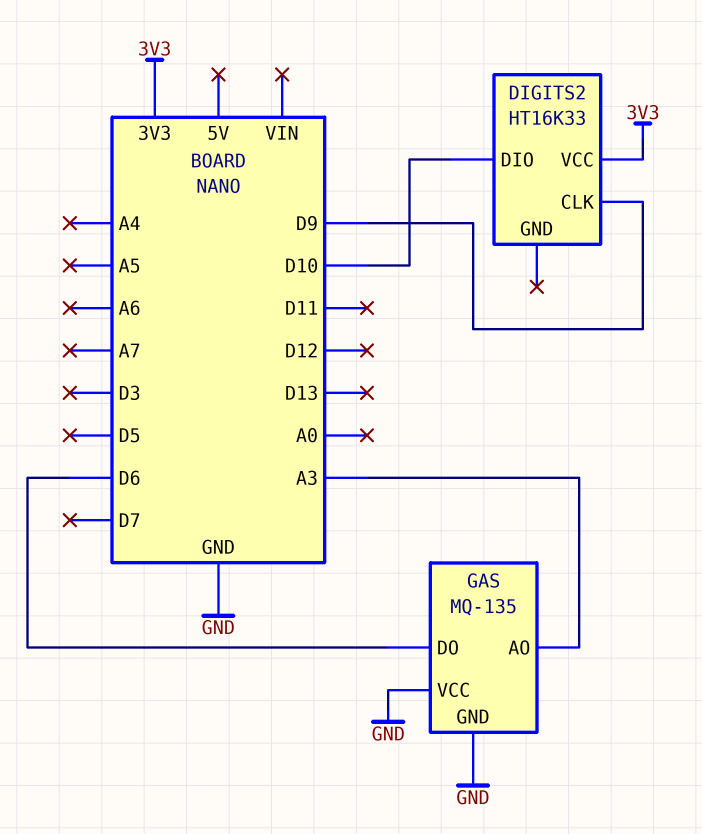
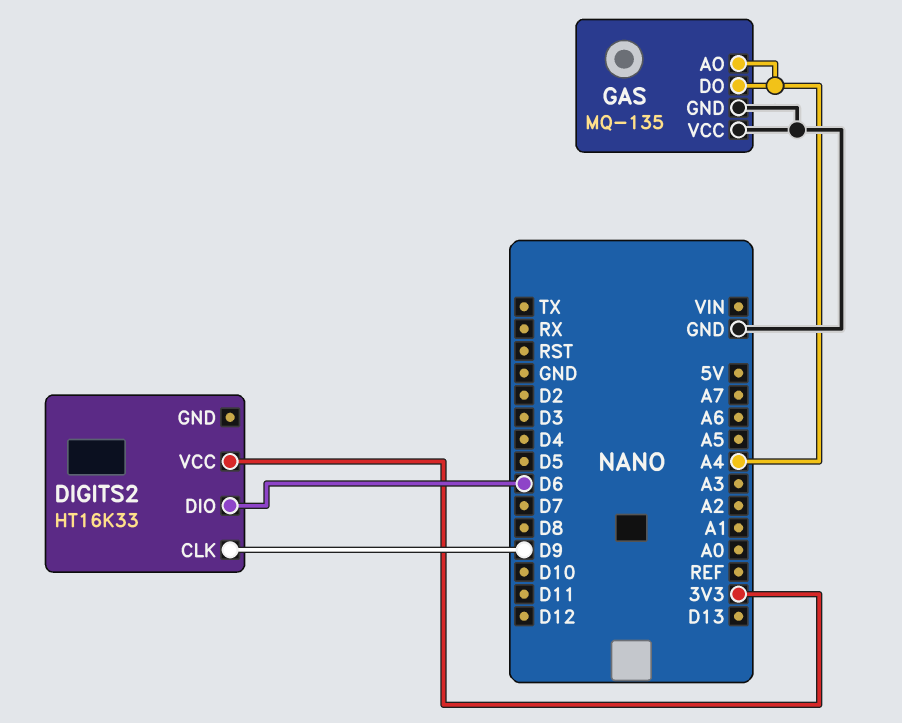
DIGITS2 pin DIO: D10 -> D6
GAS pin AO: A3 -> A4
GAS pin DO: D6 -> A4

